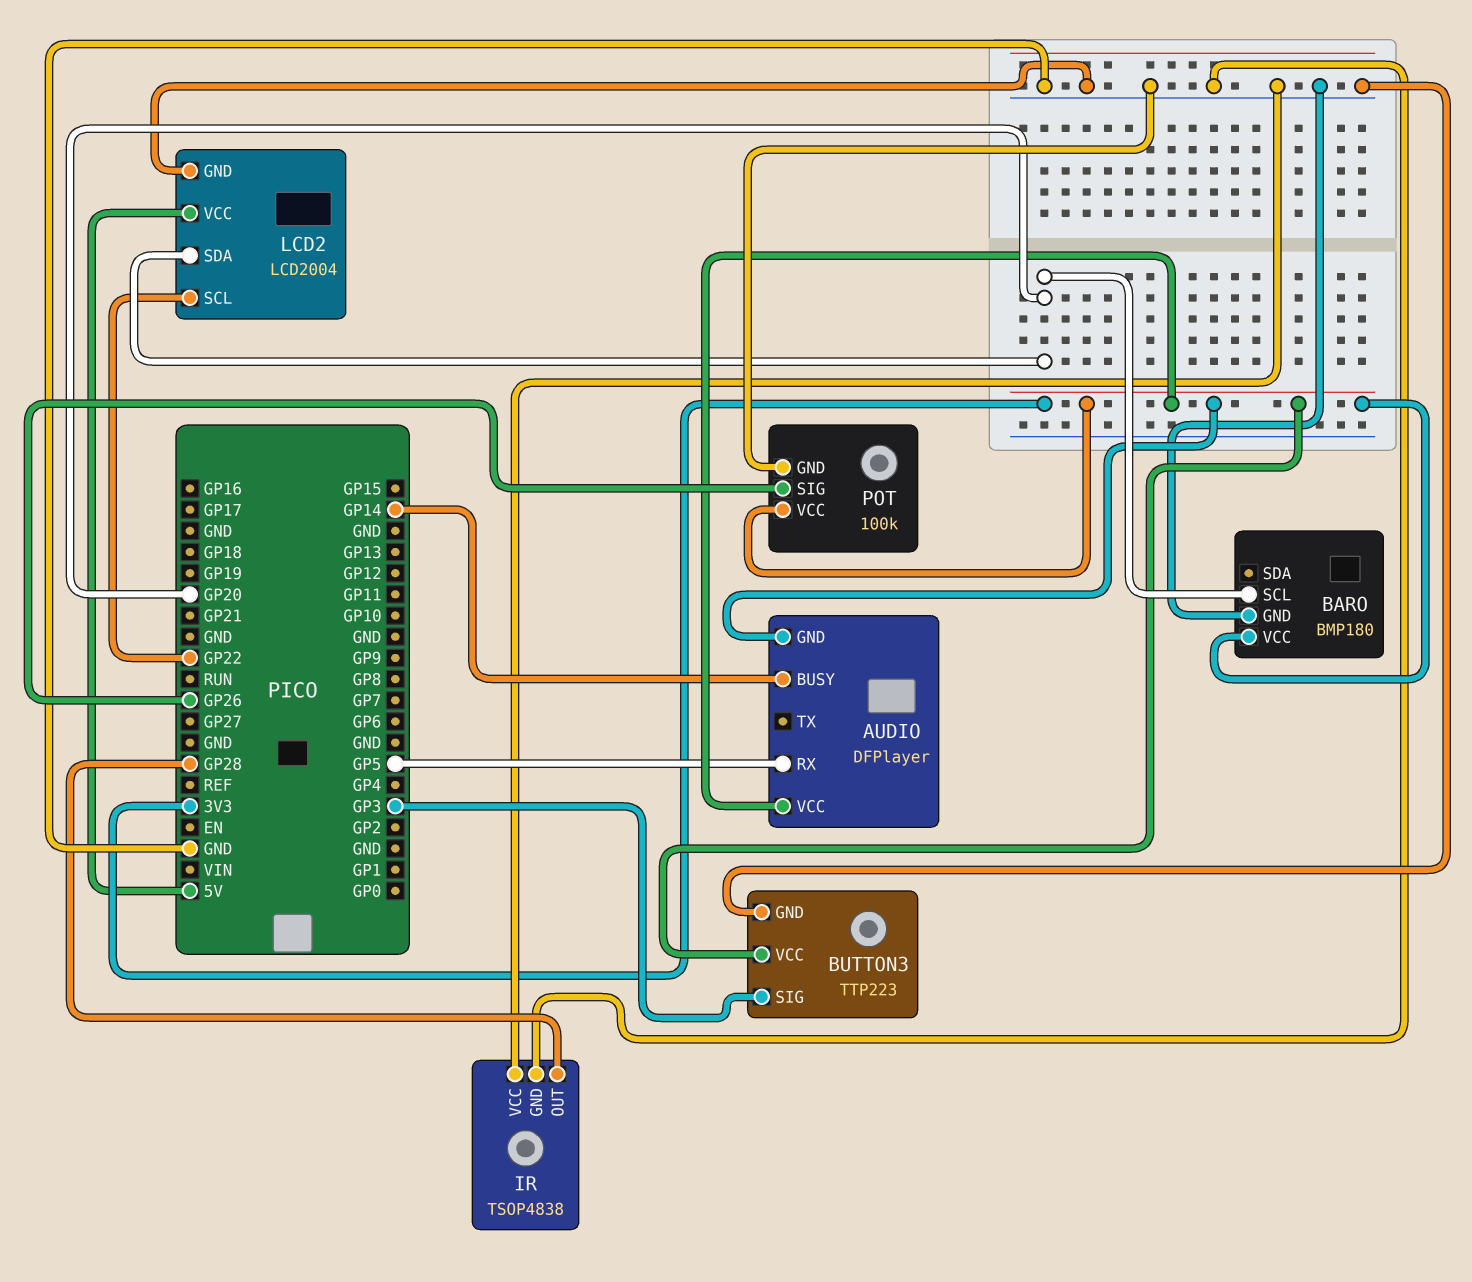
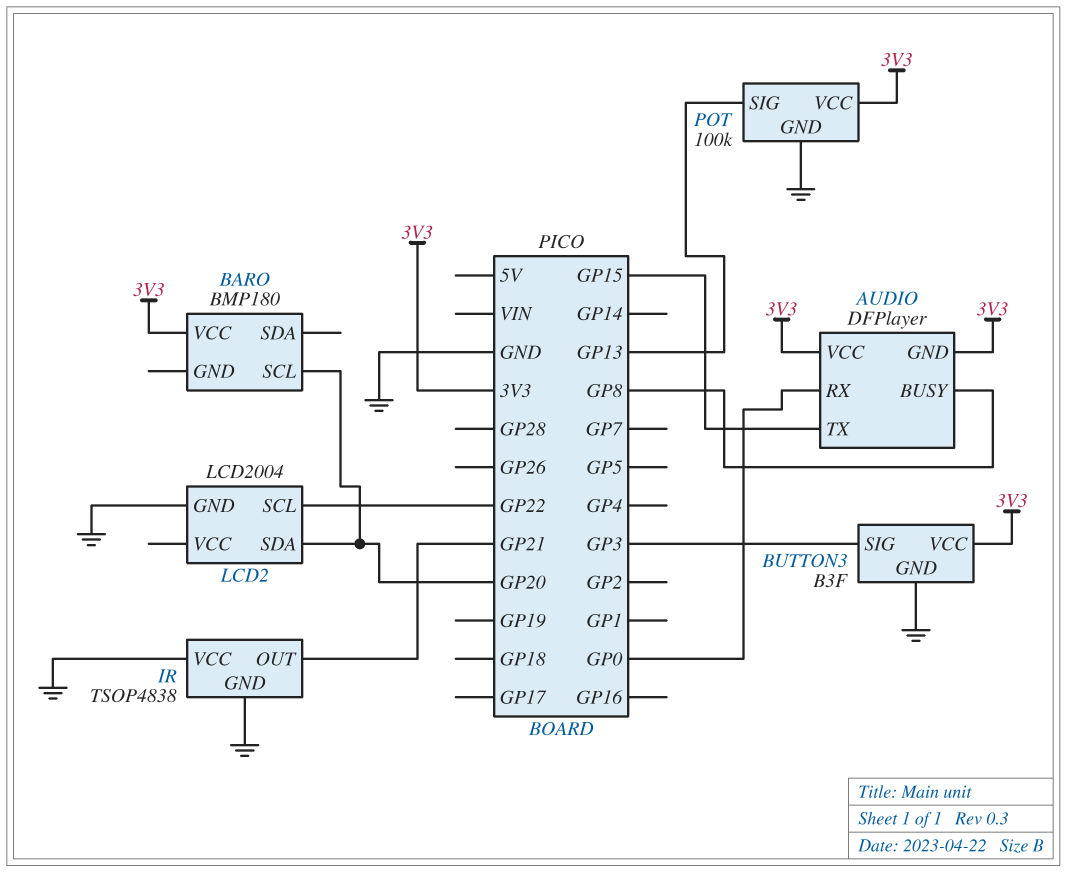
AUDIO pin BUSY: GP14 -> GP8
AUDIO pin RX: GP5 -> GP0
AUDIO pin TX: none -> GP15
BARO pin GND: GND -> none
BUTTON3: TTP223 -> B3F
IR pin OUT: GP28 -> GP21
LCD2 pin VCC: 5V -> none
POT pin SIG: GP26 -> GP13

